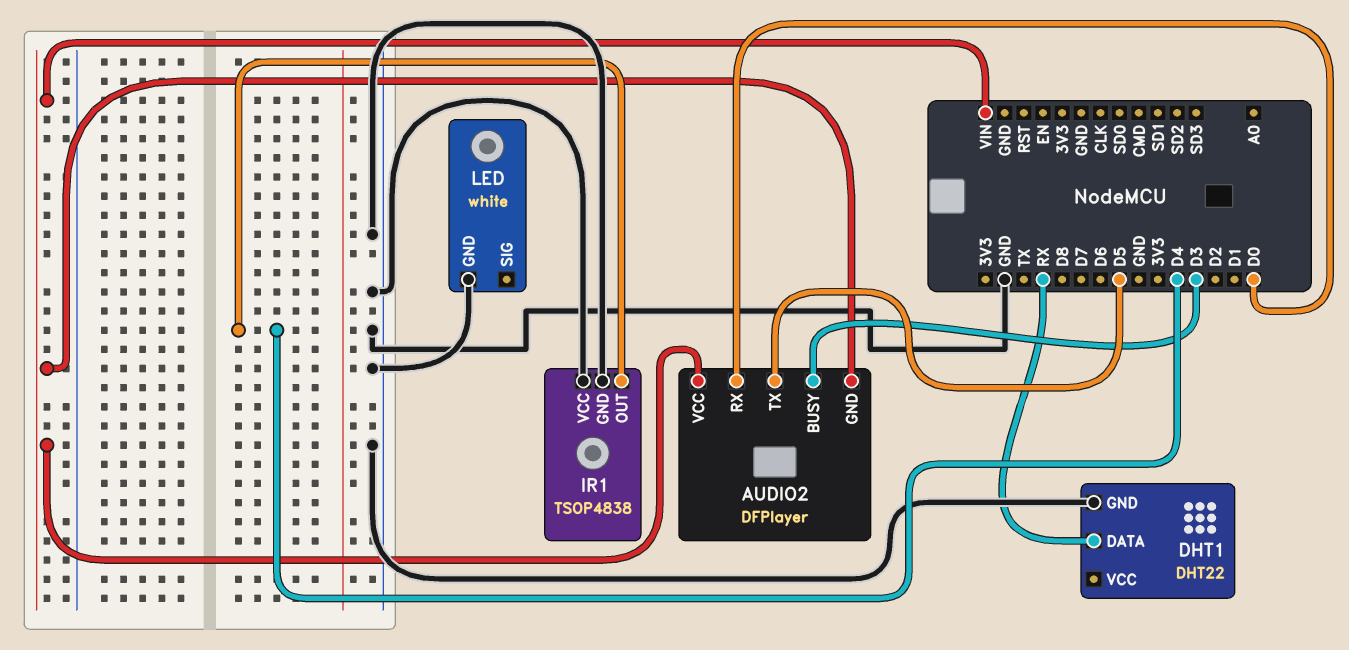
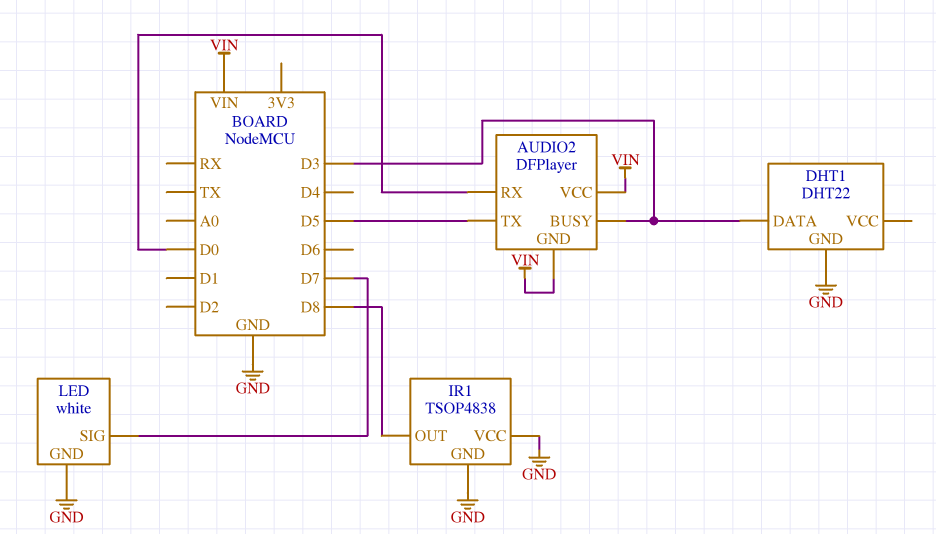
DHT1 pin DATA: RX -> D3
IR1 pin OUT: D4 -> D8
LED pin SIG: none -> D7

